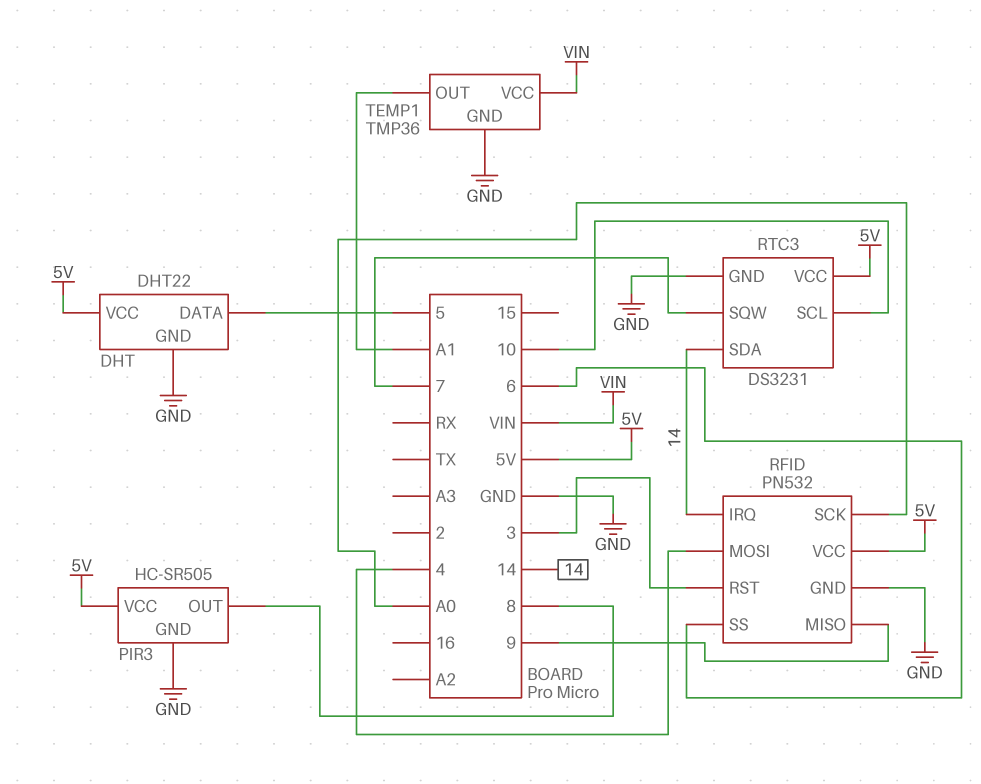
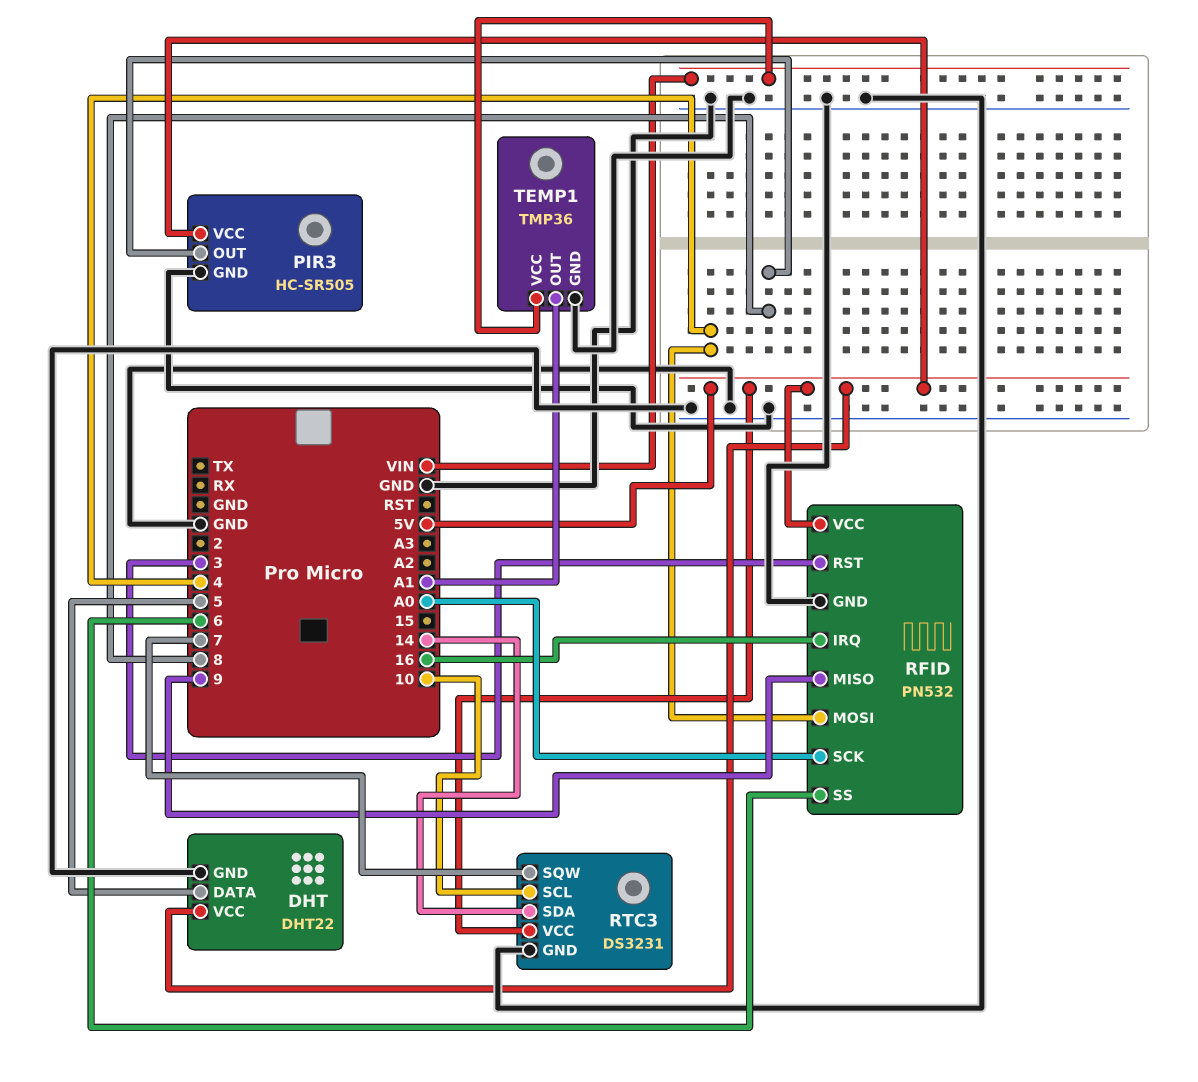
RFID pin IRQ: 14 -> 16

